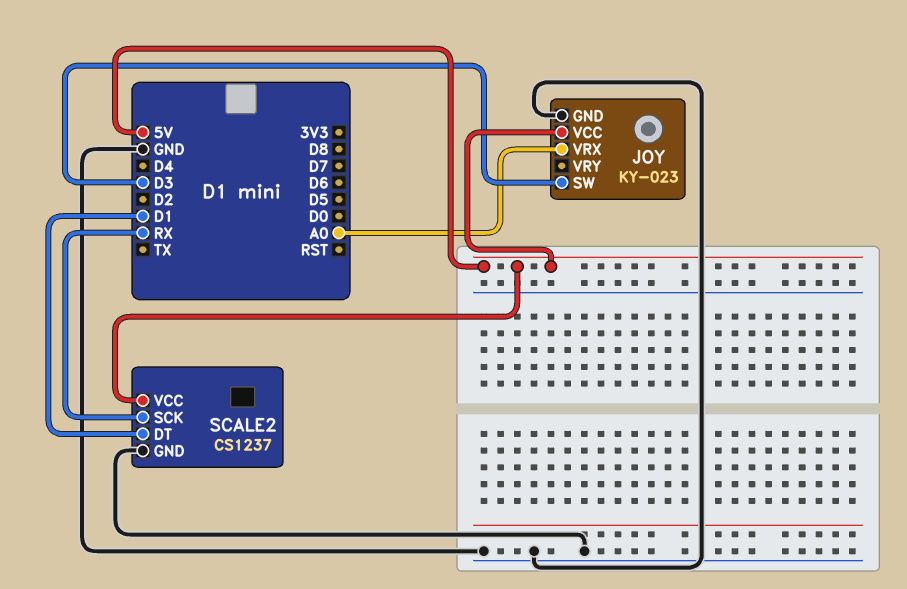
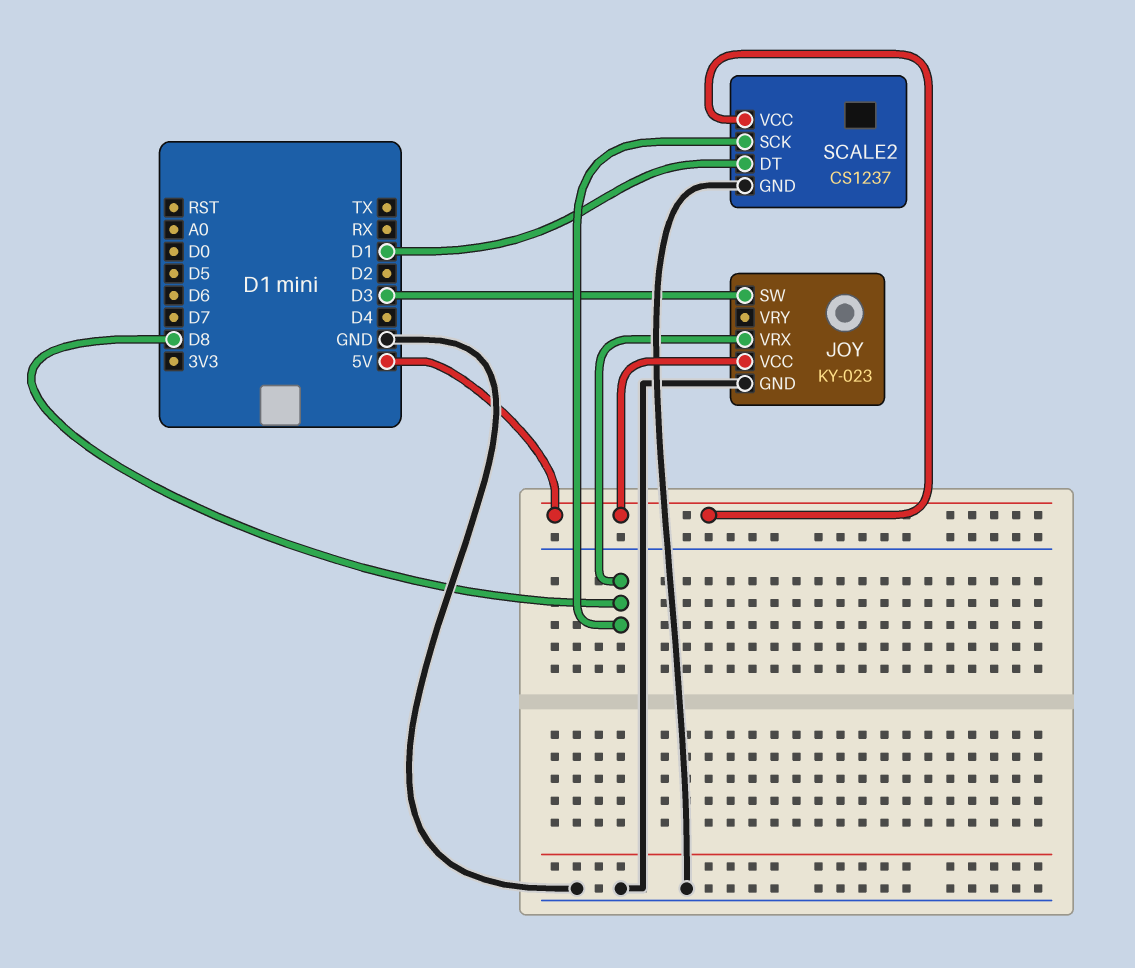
JOY pin VRX: A0 -> D8
SCALE2 pin SCK: RX -> D8

